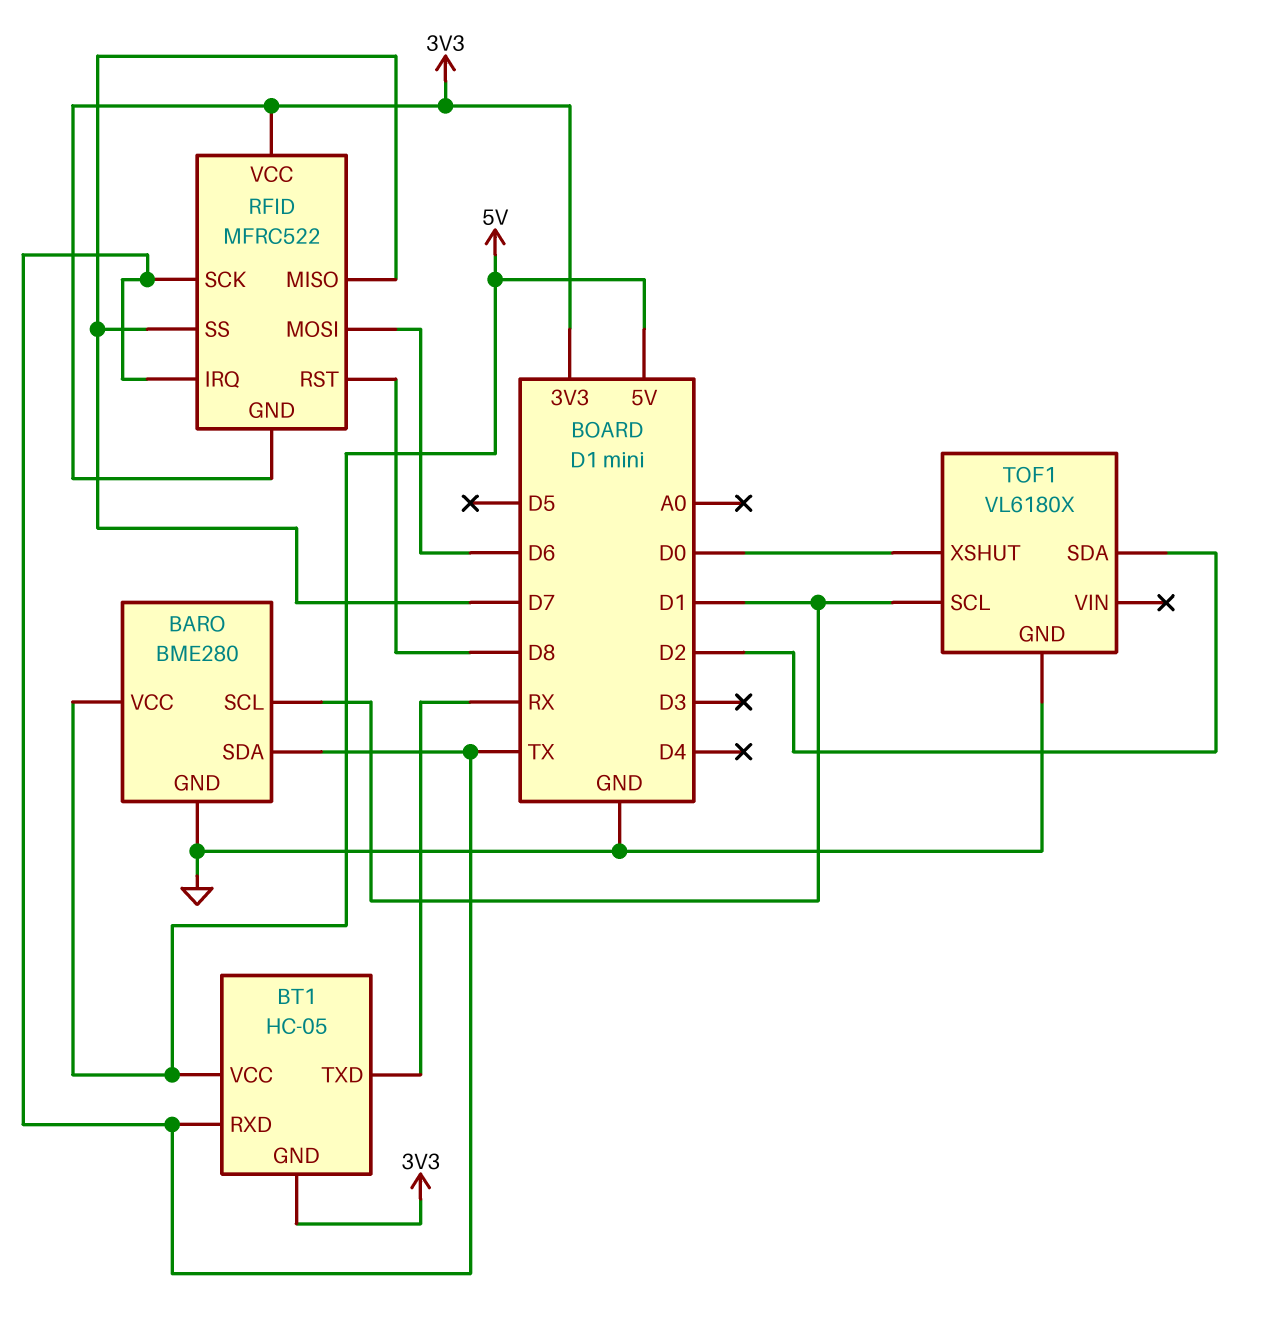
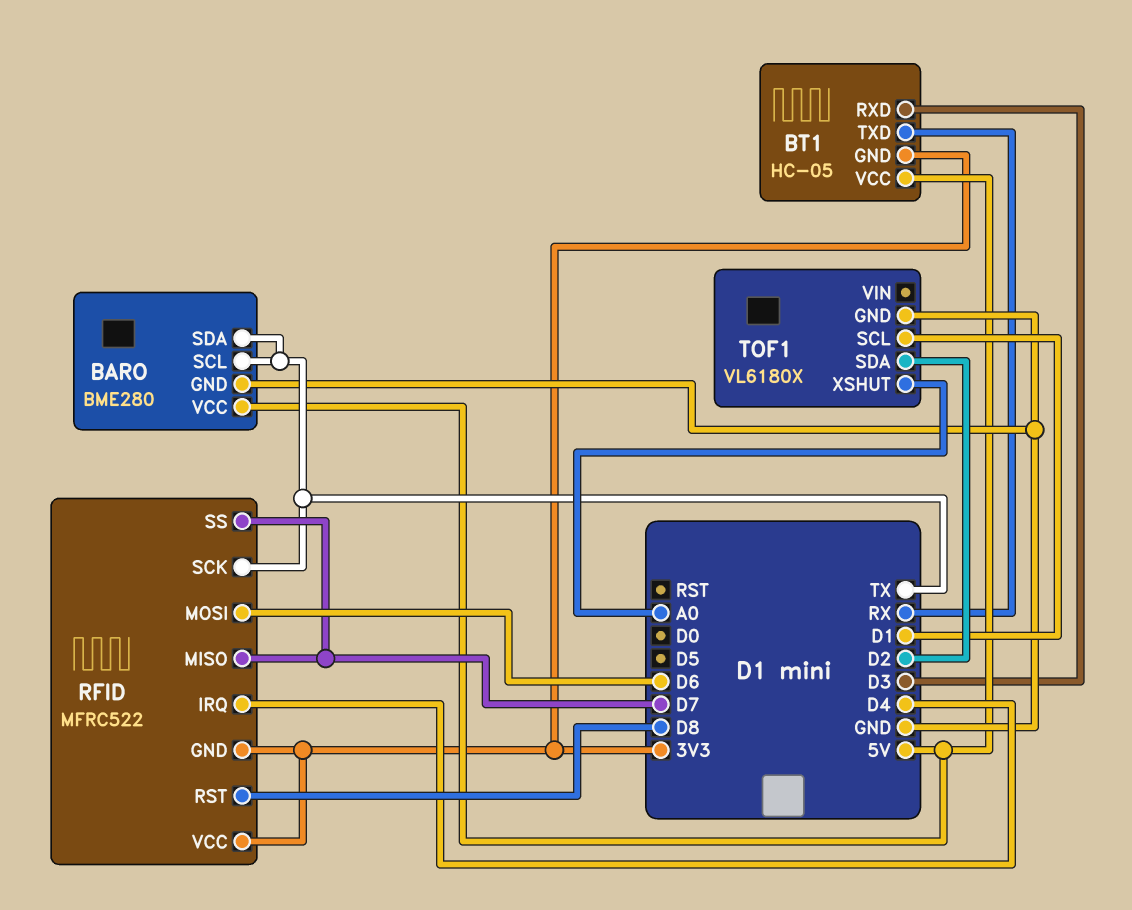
BARO pin SCL: D1 -> TX
BT1 pin RXD: TX -> D3
RFID pin IRQ: TX -> D4
TOF1 pin XSHUT: D0 -> A0

